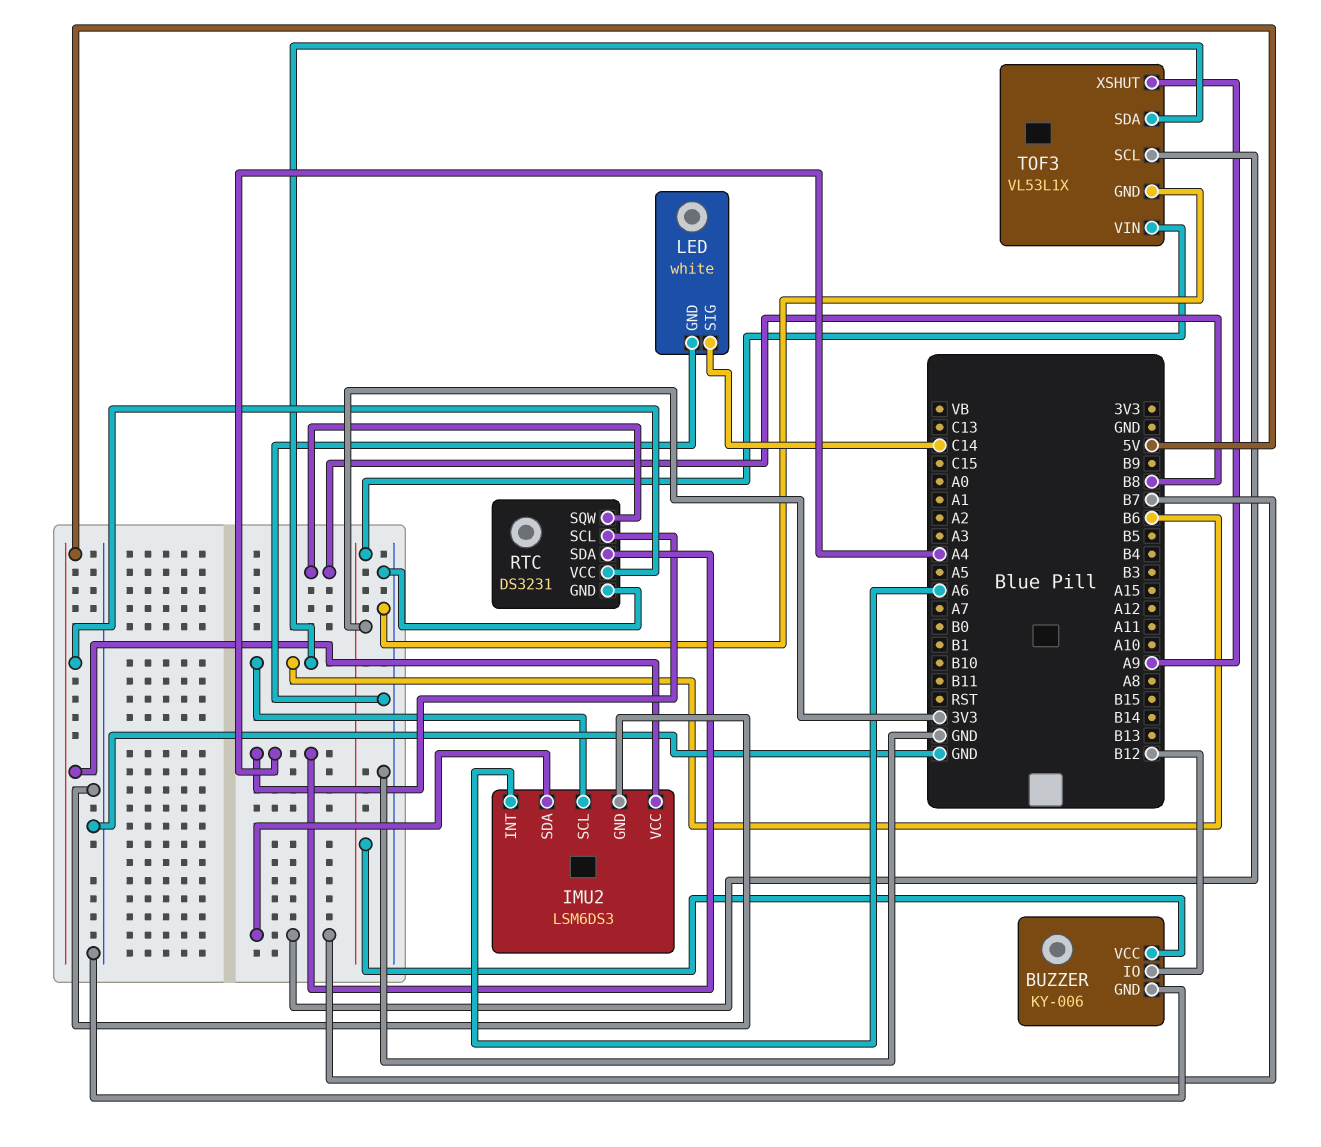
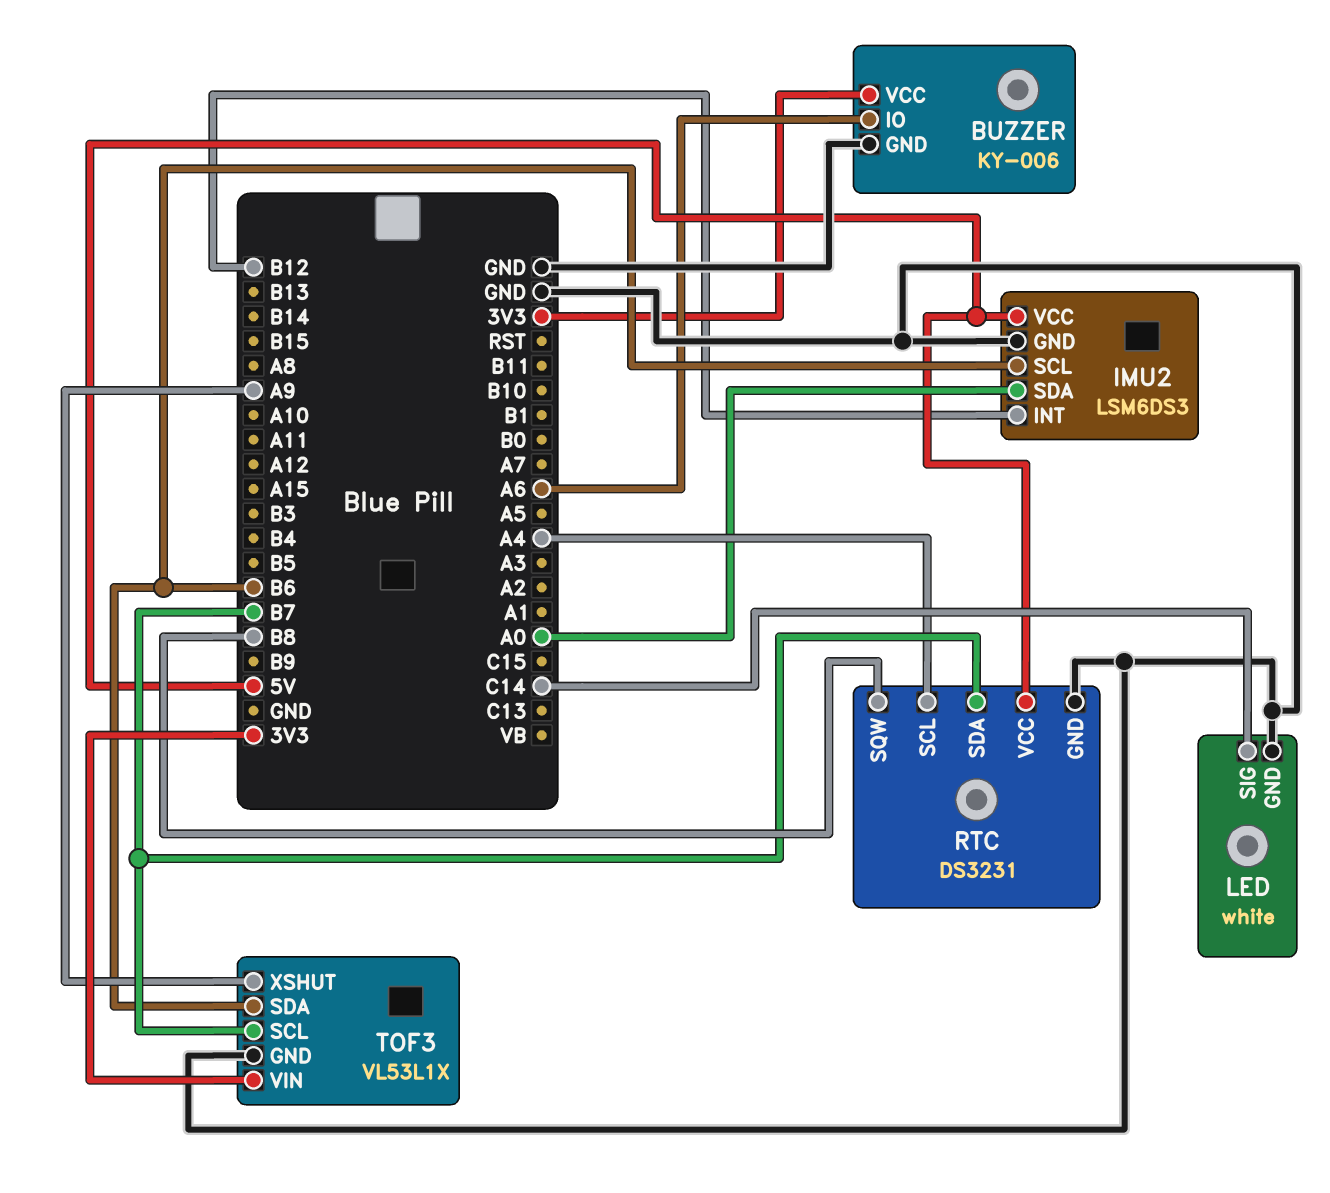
BUZZER pin IO: B12 -> A6
IMU2 pin INT: A6 -> B12
IMU2 pin SDA: B7 -> A0
RTC pin SDA: A4 -> B7

